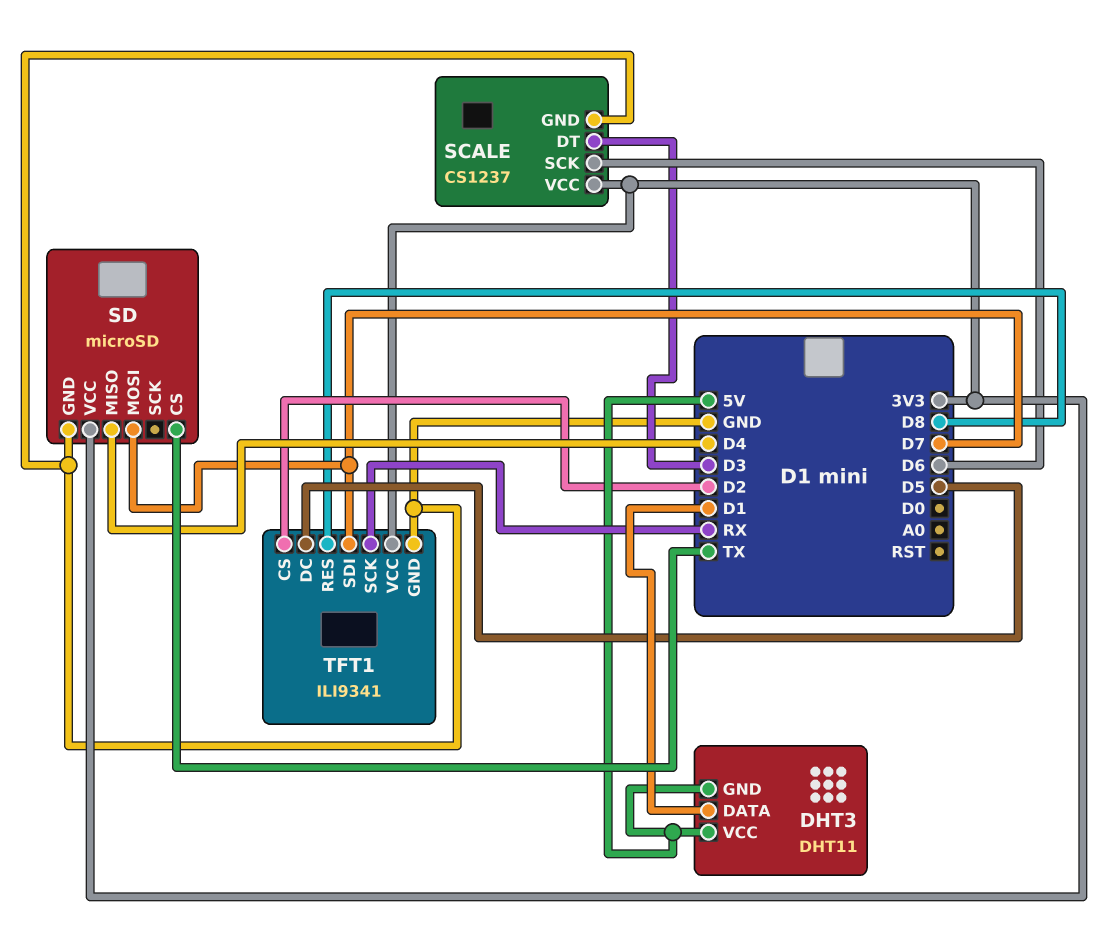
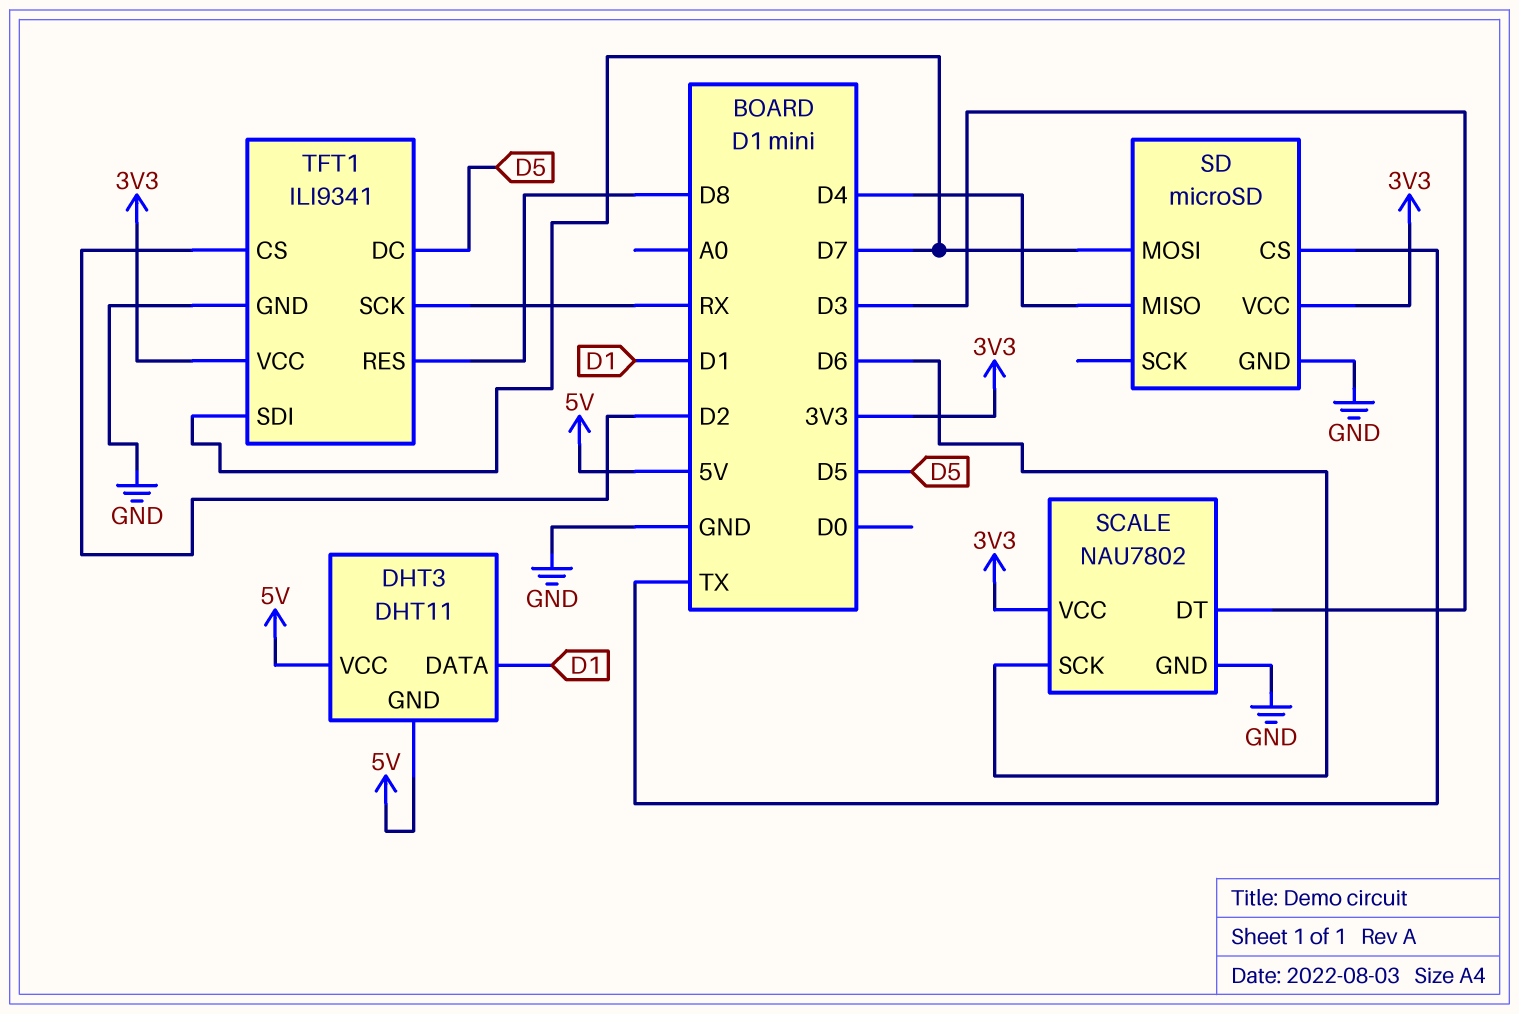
SCALE: CS1237 -> NAU7802

